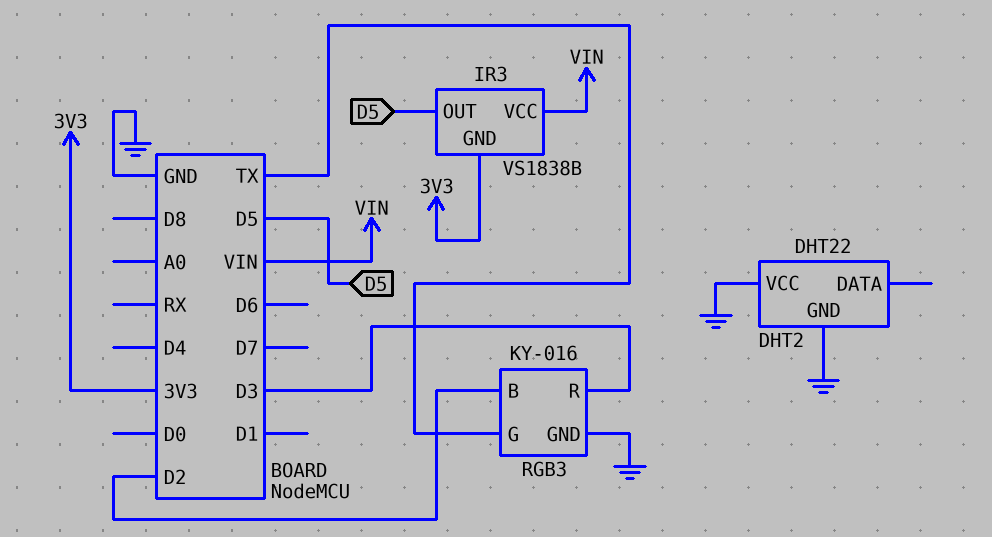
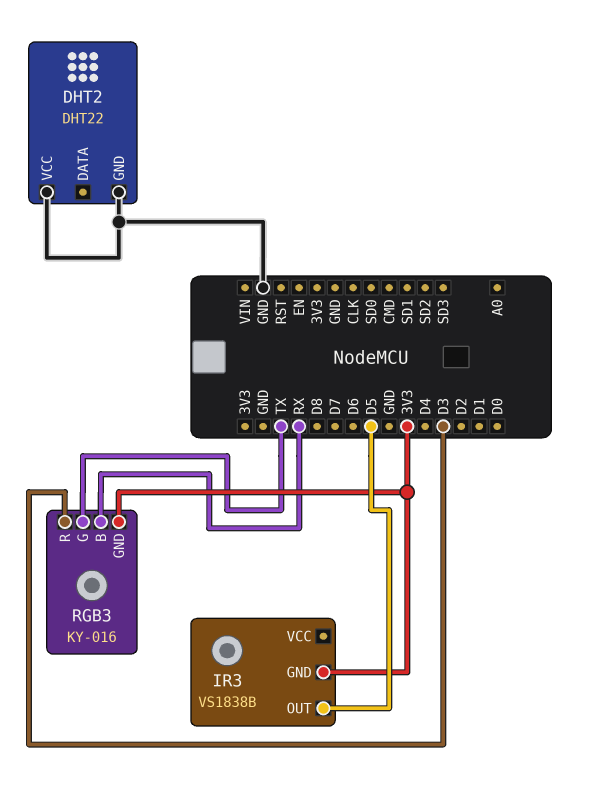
IR3 pin VCC: VIN -> none
RGB3 pin B: D2 -> RX
RGB3 pin GND: GND -> 3V3

